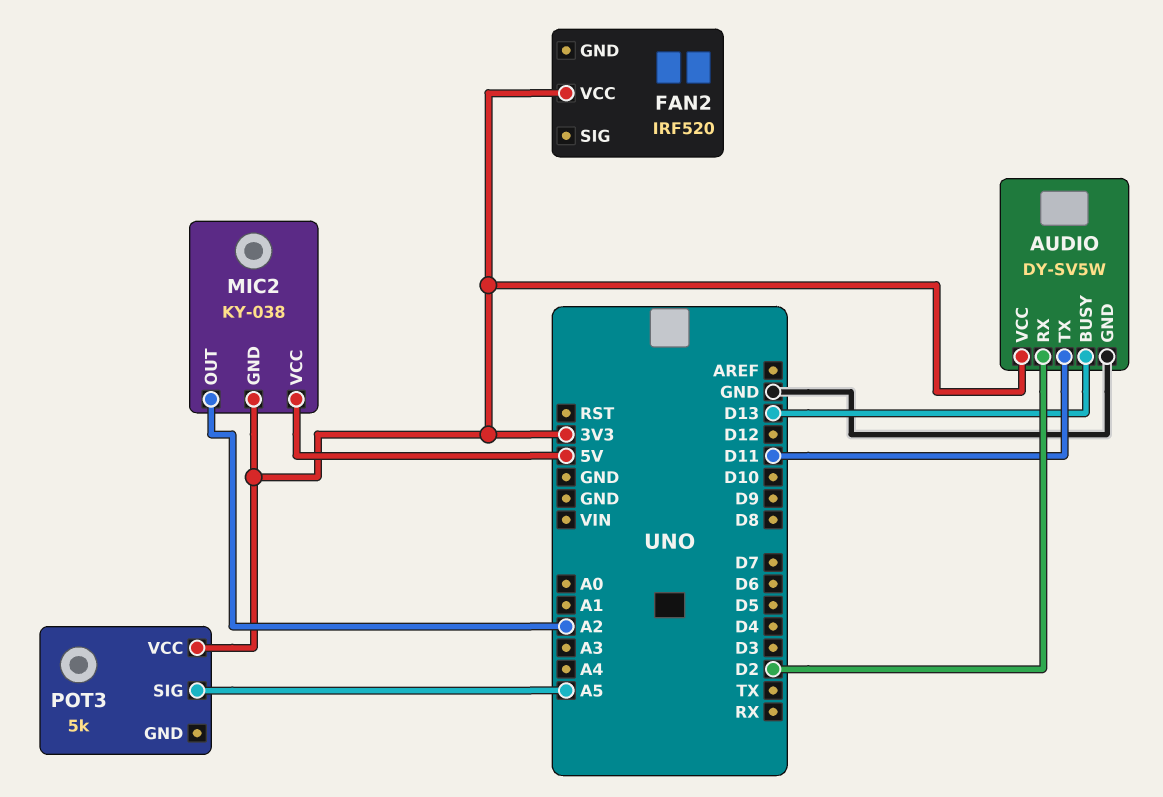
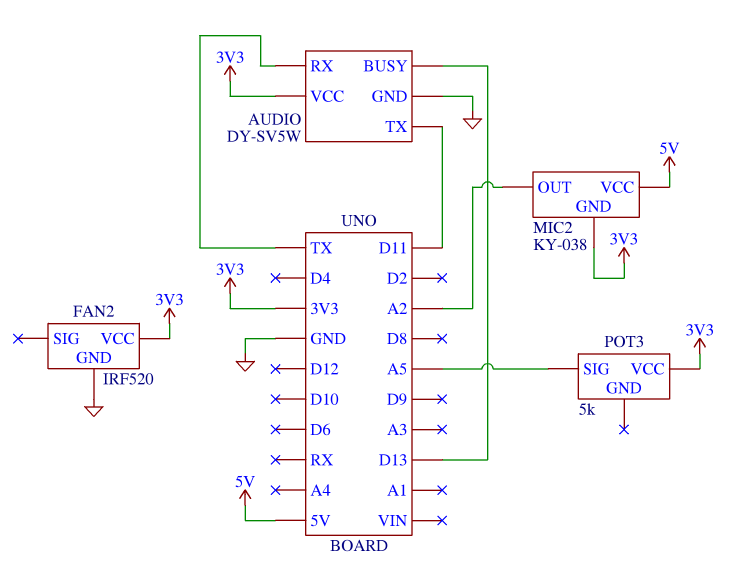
AUDIO pin RX: D2 -> TX
FAN2 pin GND: none -> GND

